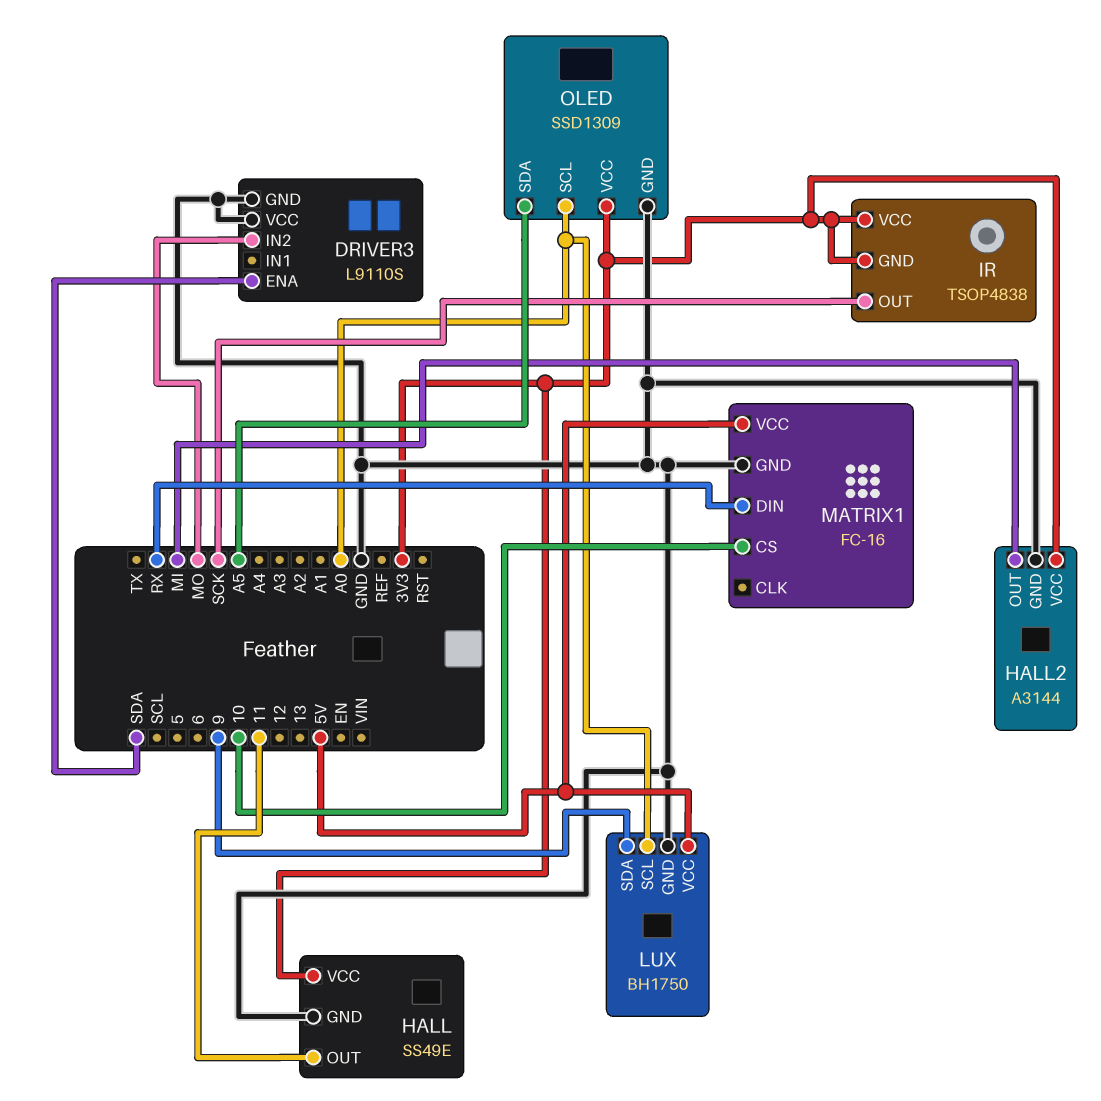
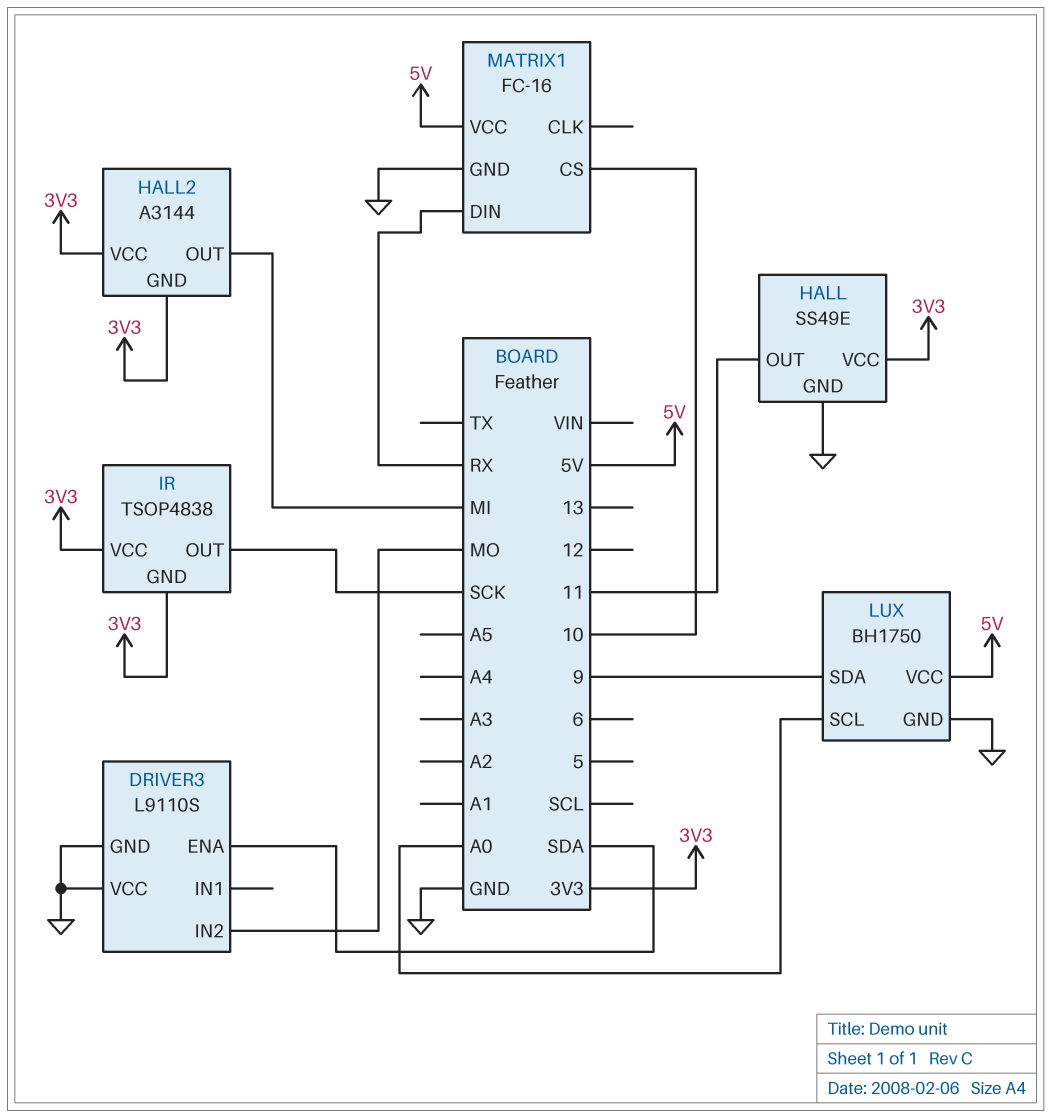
HALL2 pin GND: GND -> 3V3
OLED: SSD1309 -> none
OLED pin GND: GND -> none
OLED pin SCL: A0 -> none
OLED pin SDA: A5 -> none
OLED pin VCC: 3V3 -> none

